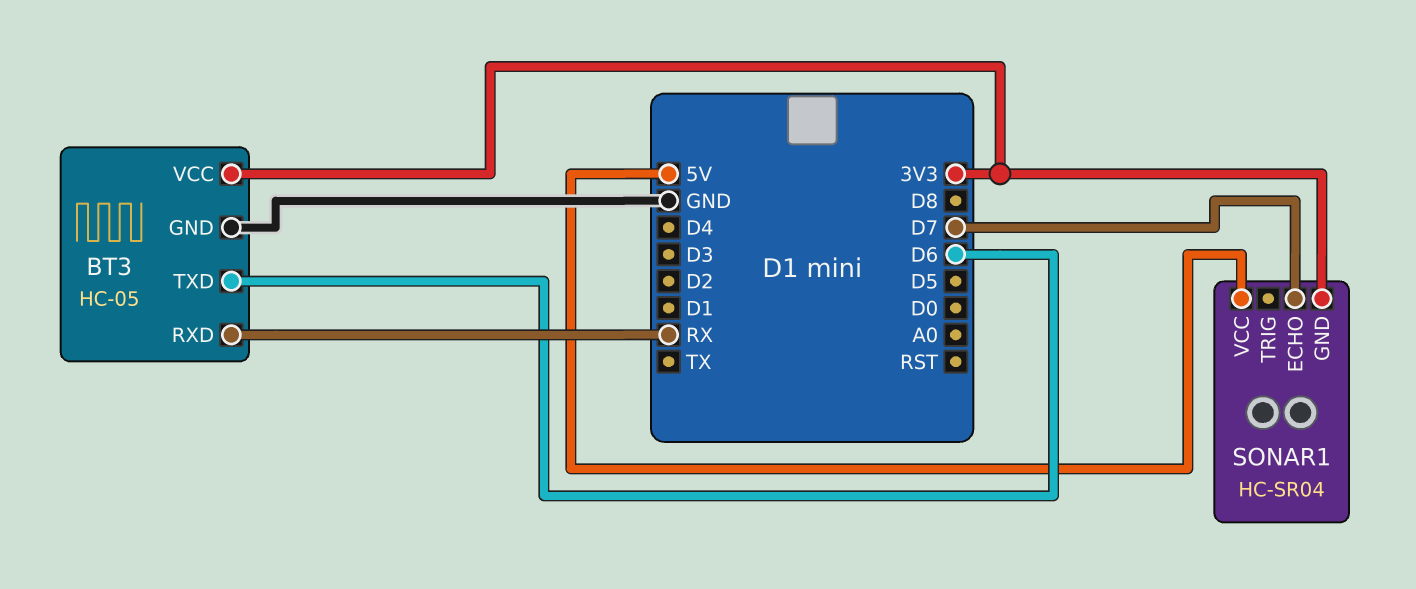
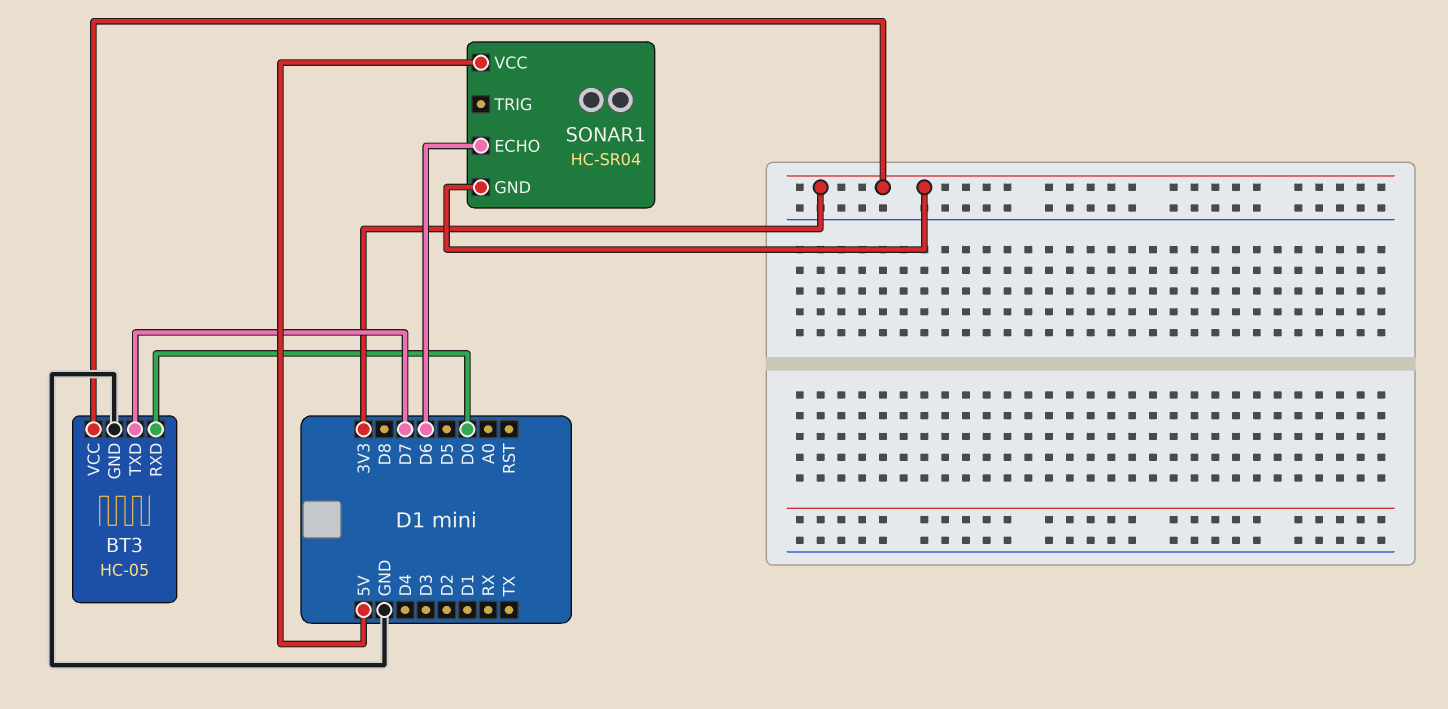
BT3 pin RXD: RX -> D0
BT3 pin TXD: D6 -> D7
SONAR1 pin ECHO: D7 -> D6

